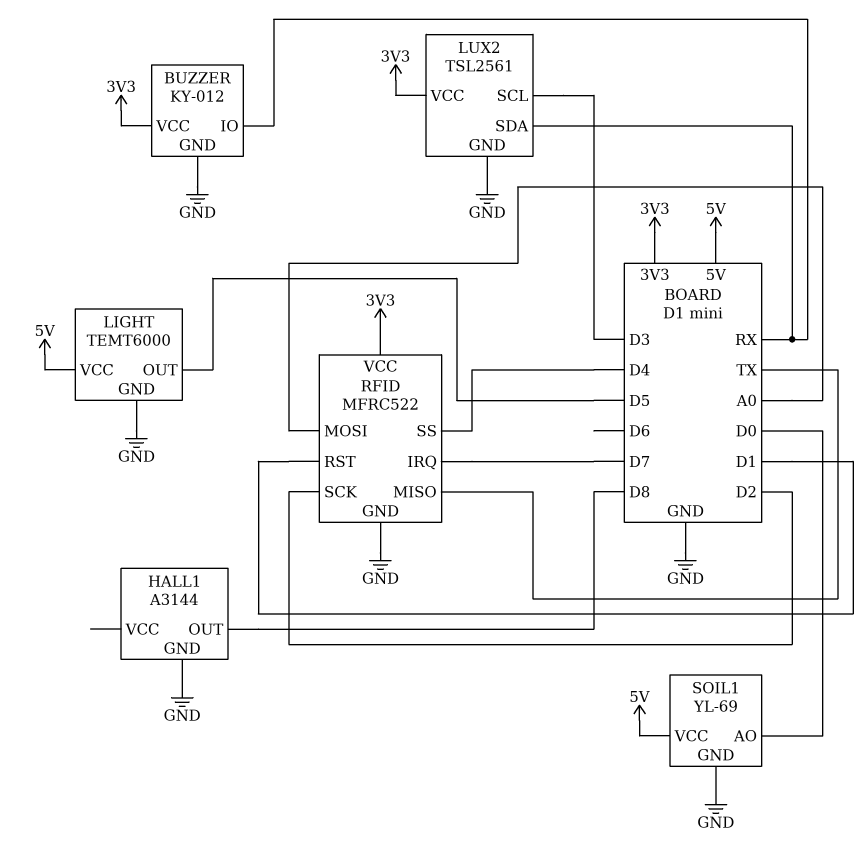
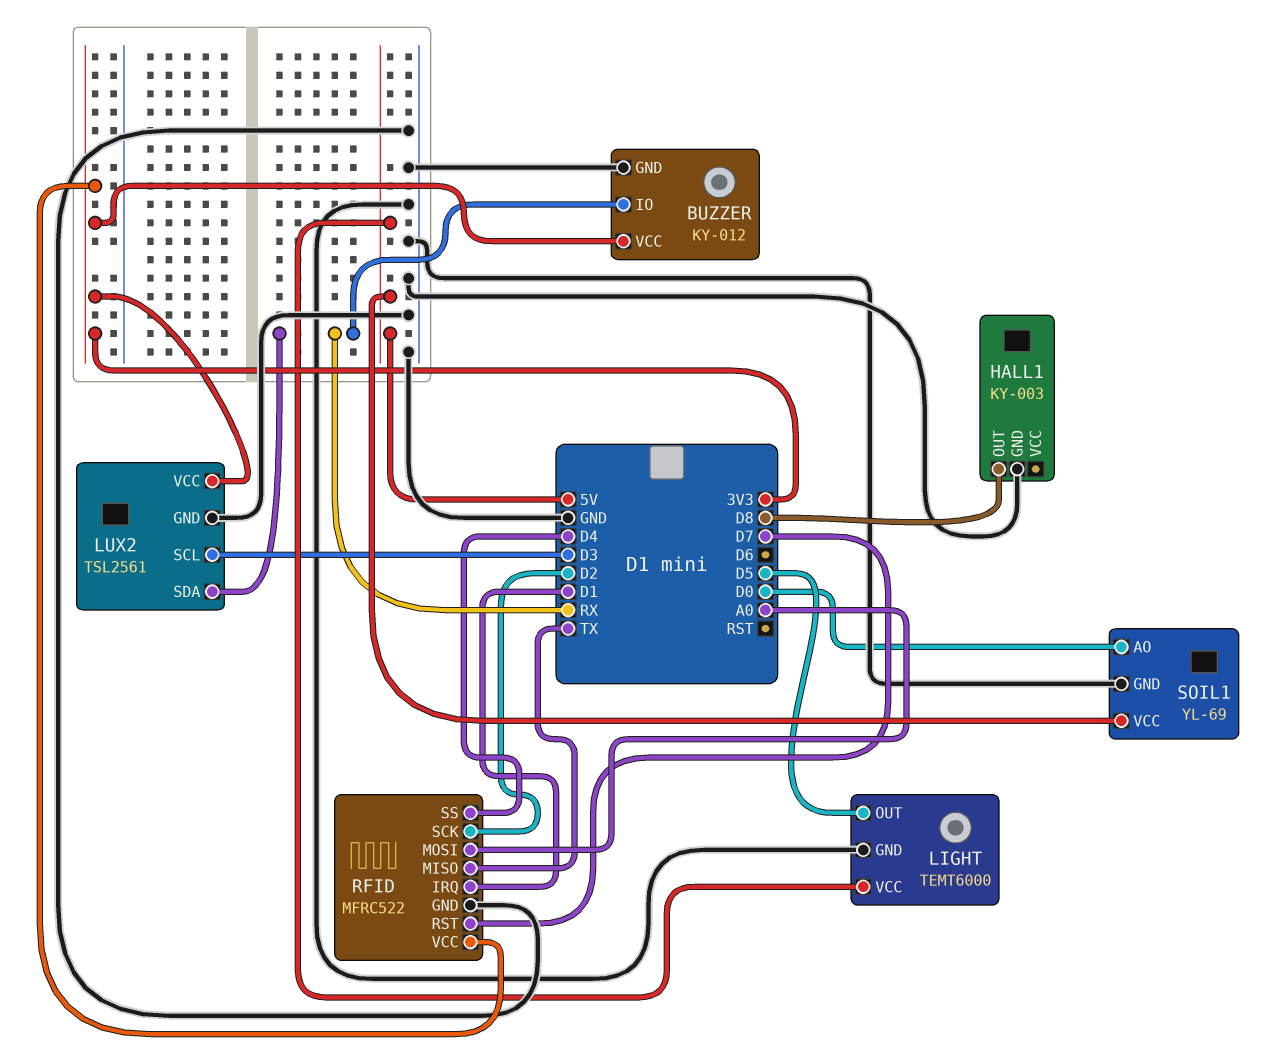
HALL1: A3144 -> KY-003
RFID pin IRQ: D7 -> D1
RFID pin RST: D1 -> D7

